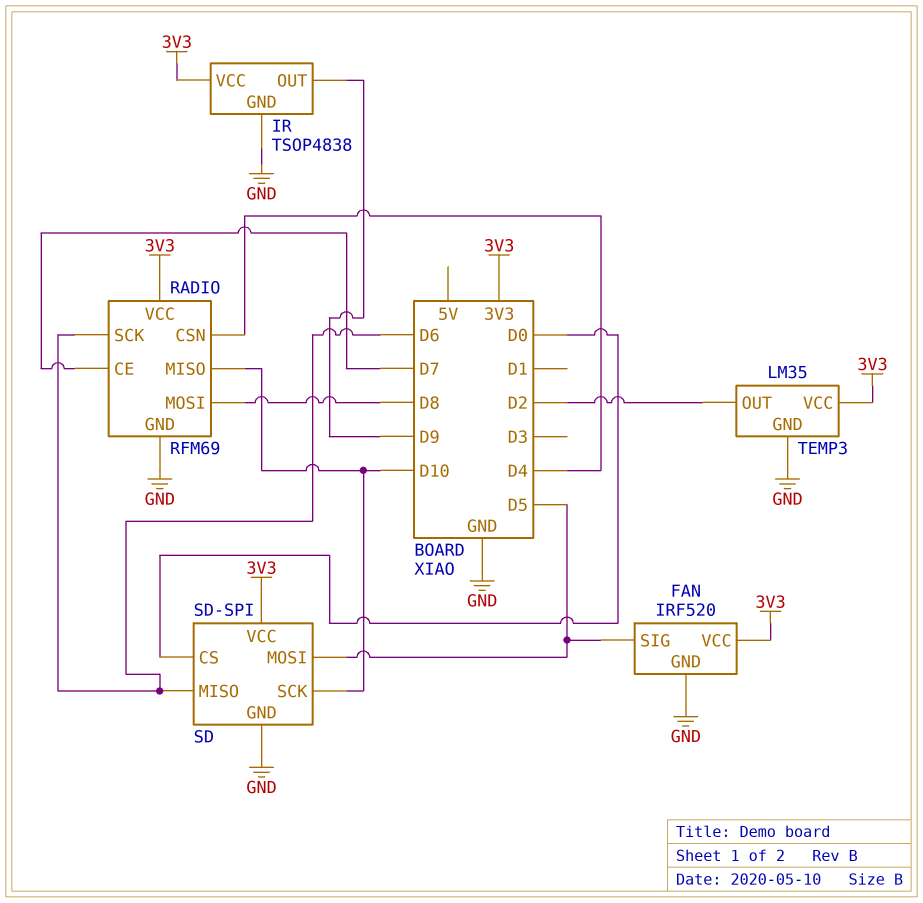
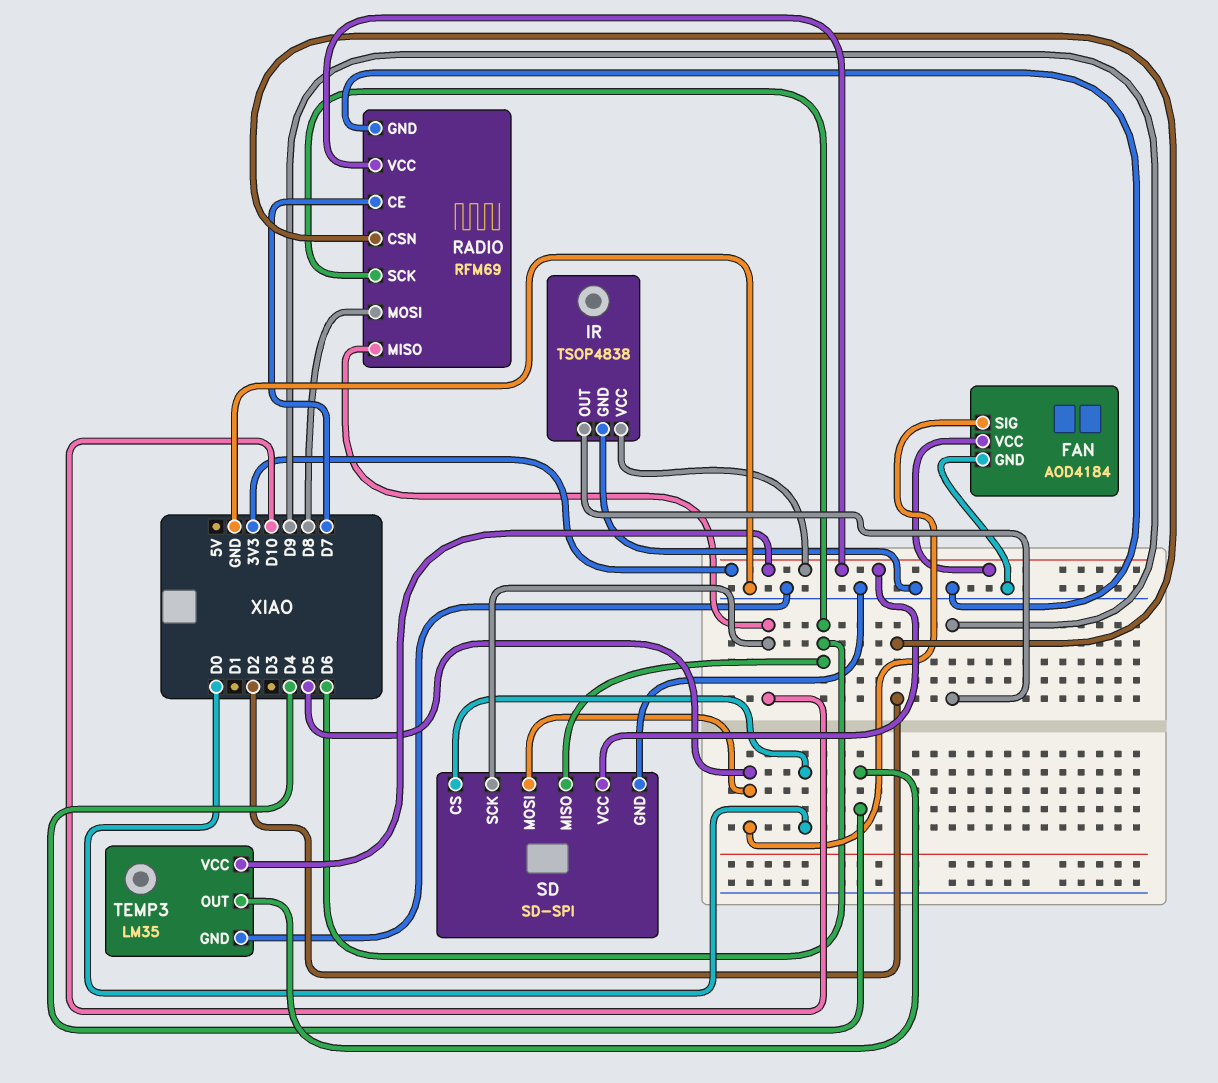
FAN: IRF520 -> AOD4184
RADIO pin CSN: D4 -> D2
TEMP3 pin OUT: D2 -> D4

